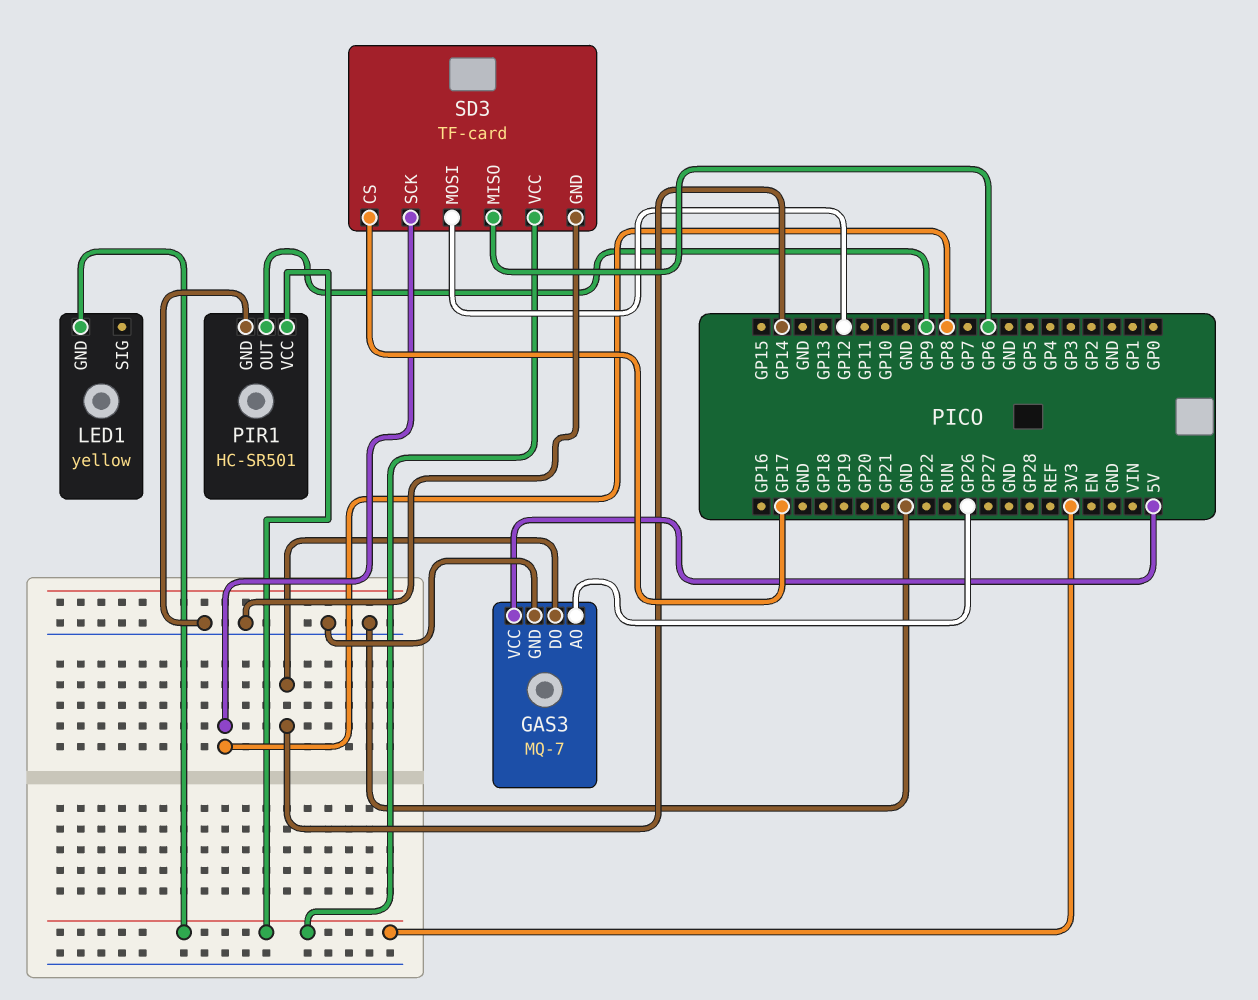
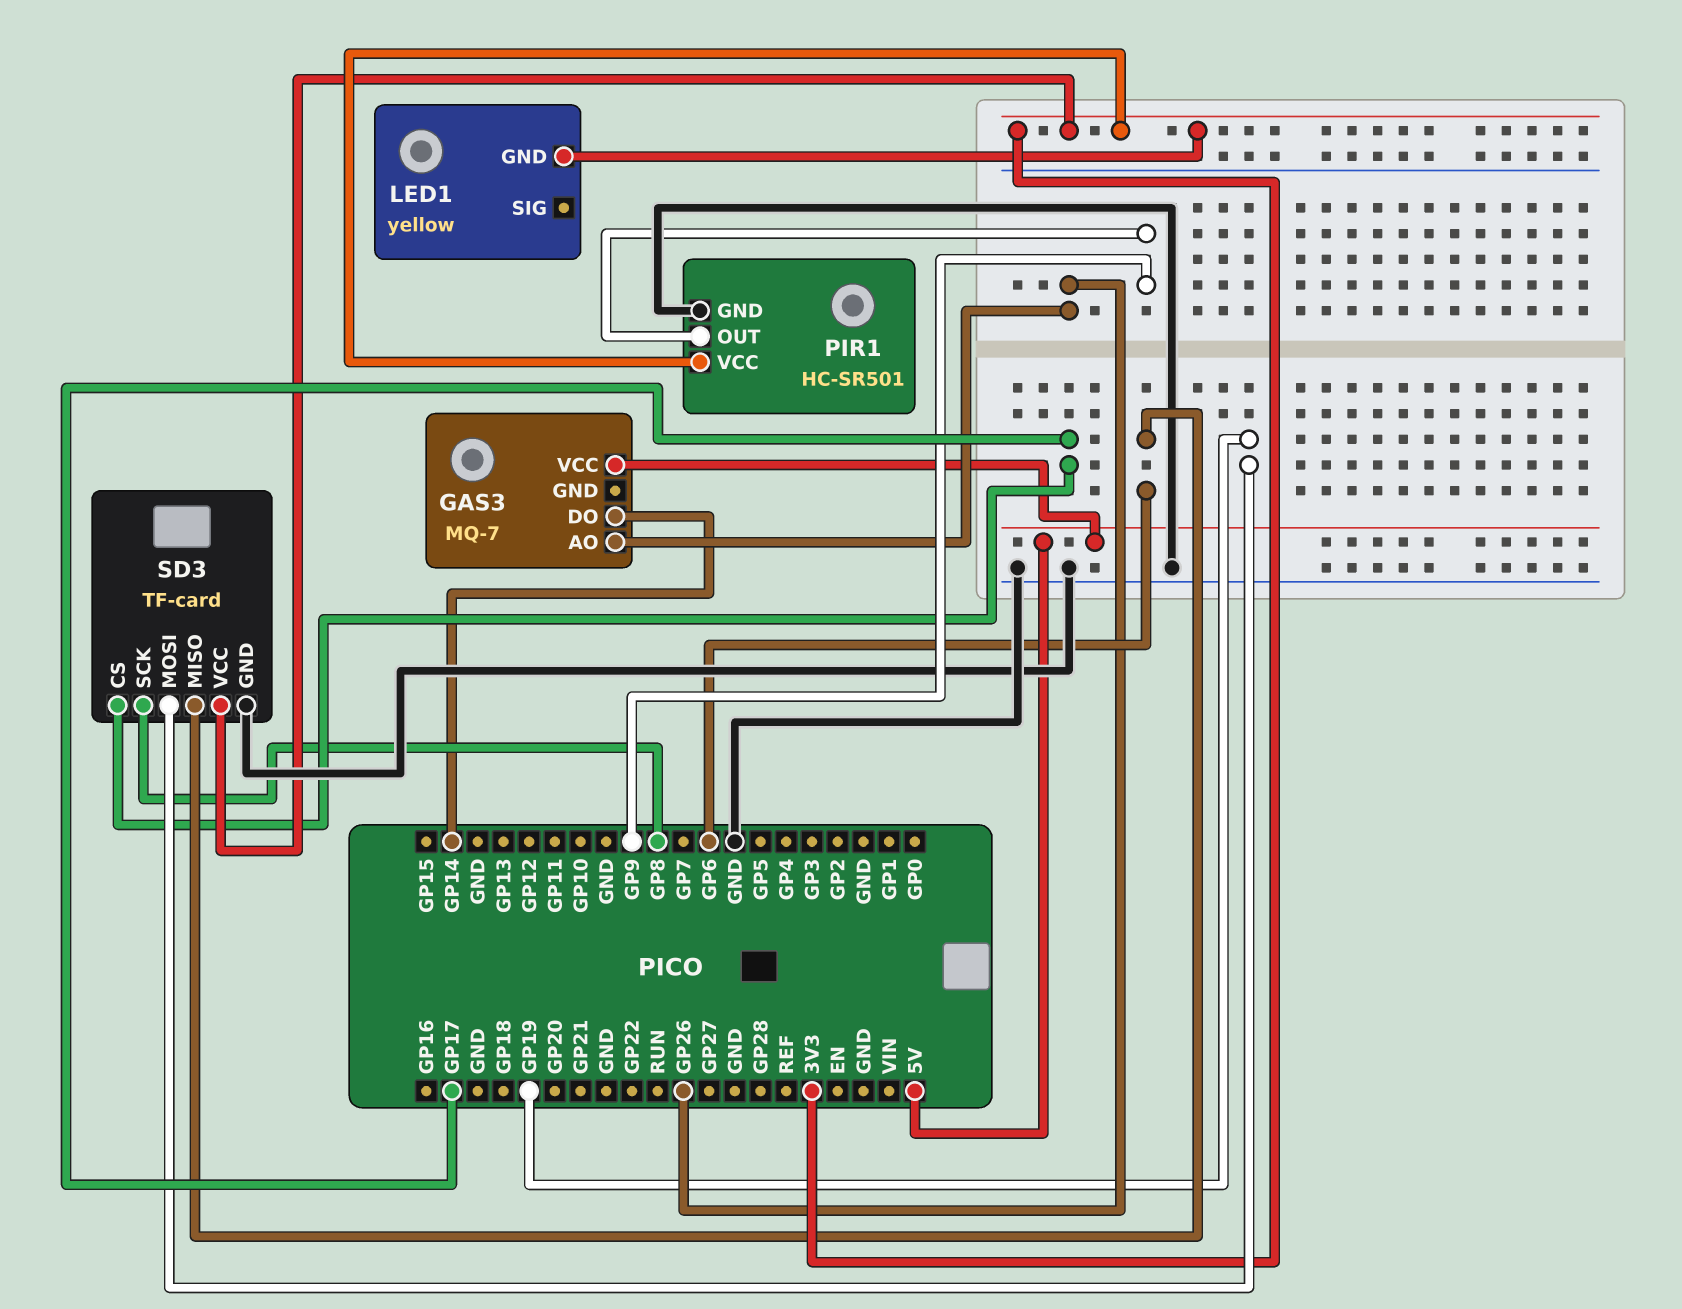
GAS3 pin GND: GND -> none
SD3 pin MOSI: GP12 -> GP19

